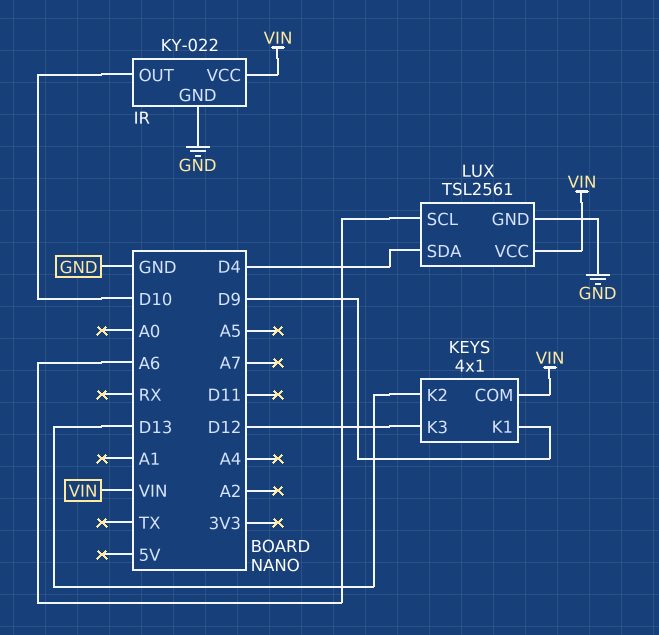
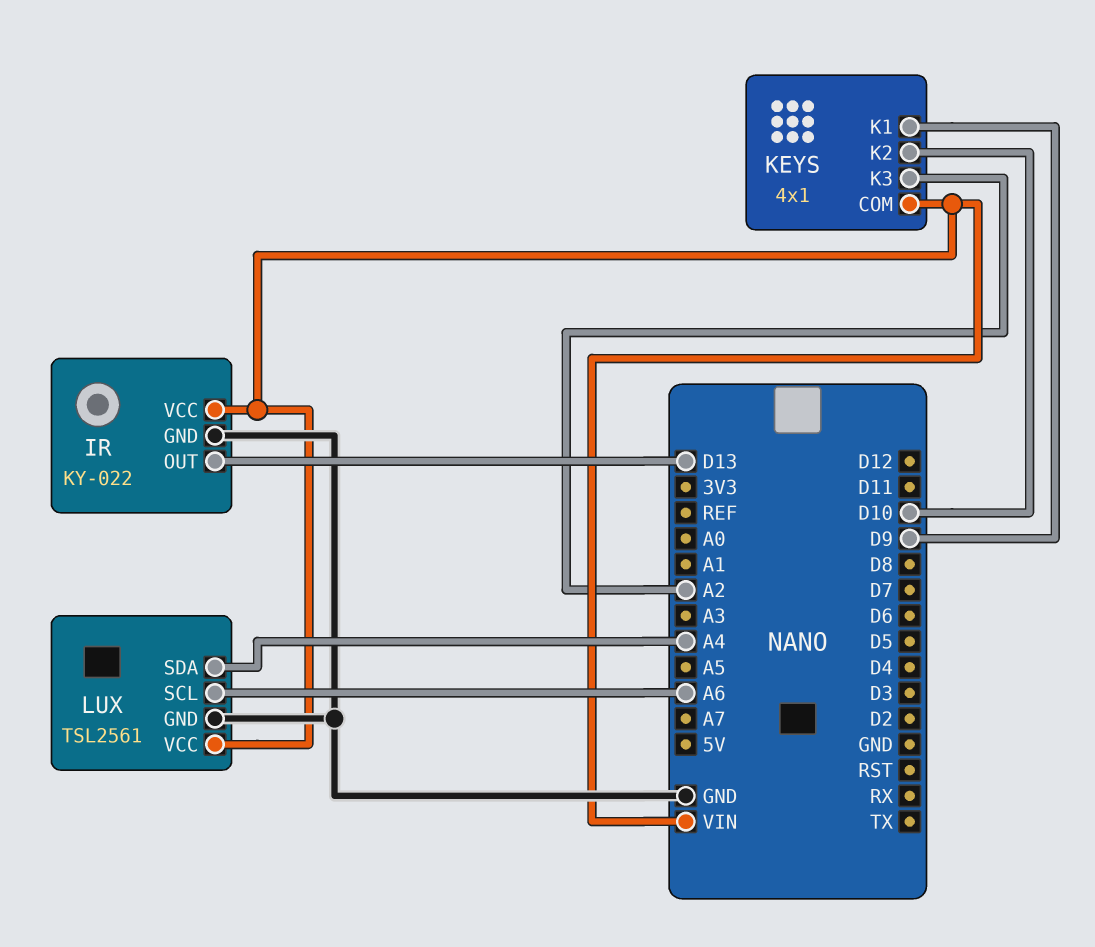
IR pin OUT: D10 -> D13
KEYS pin K2: D13 -> D10
KEYS pin K3: D12 -> A2
LUX pin SDA: D4 -> A4

